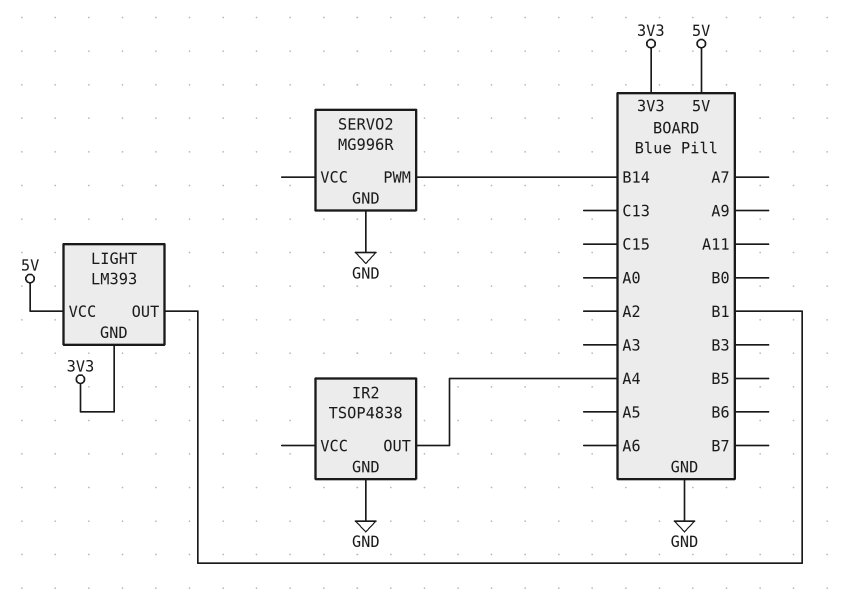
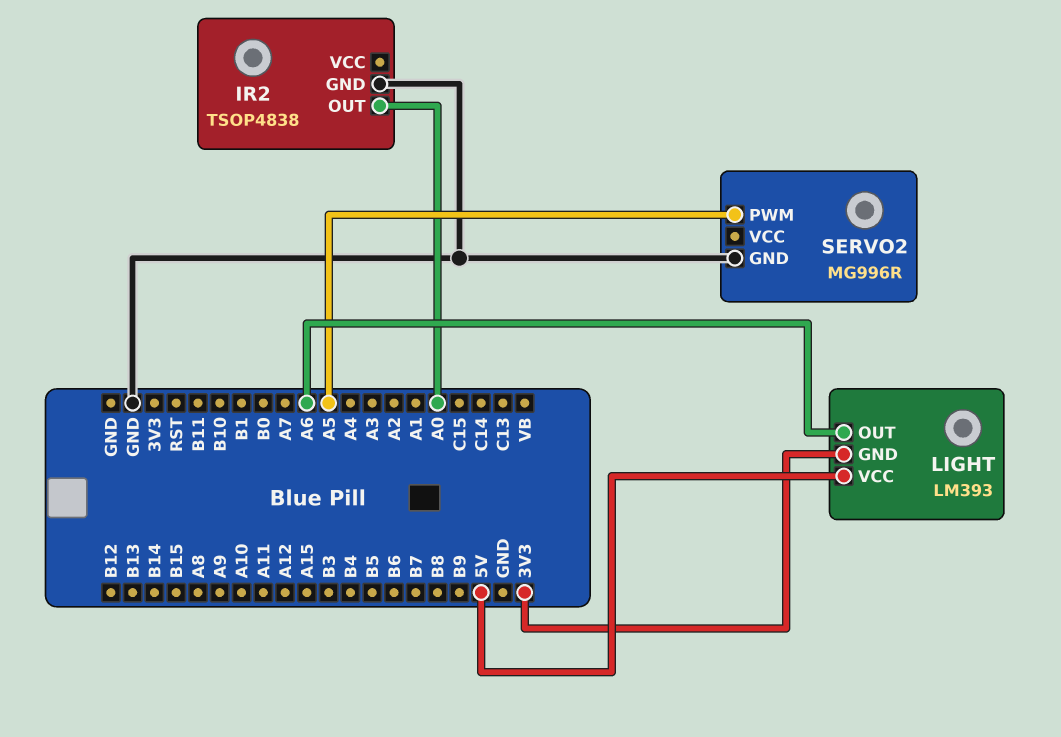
IR2 pin OUT: A4 -> A0
LIGHT pin OUT: B1 -> A6
SERVO2 pin PWM: B14 -> A5

